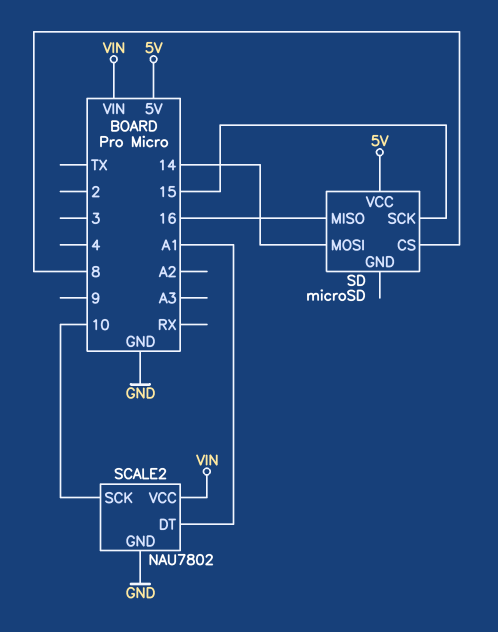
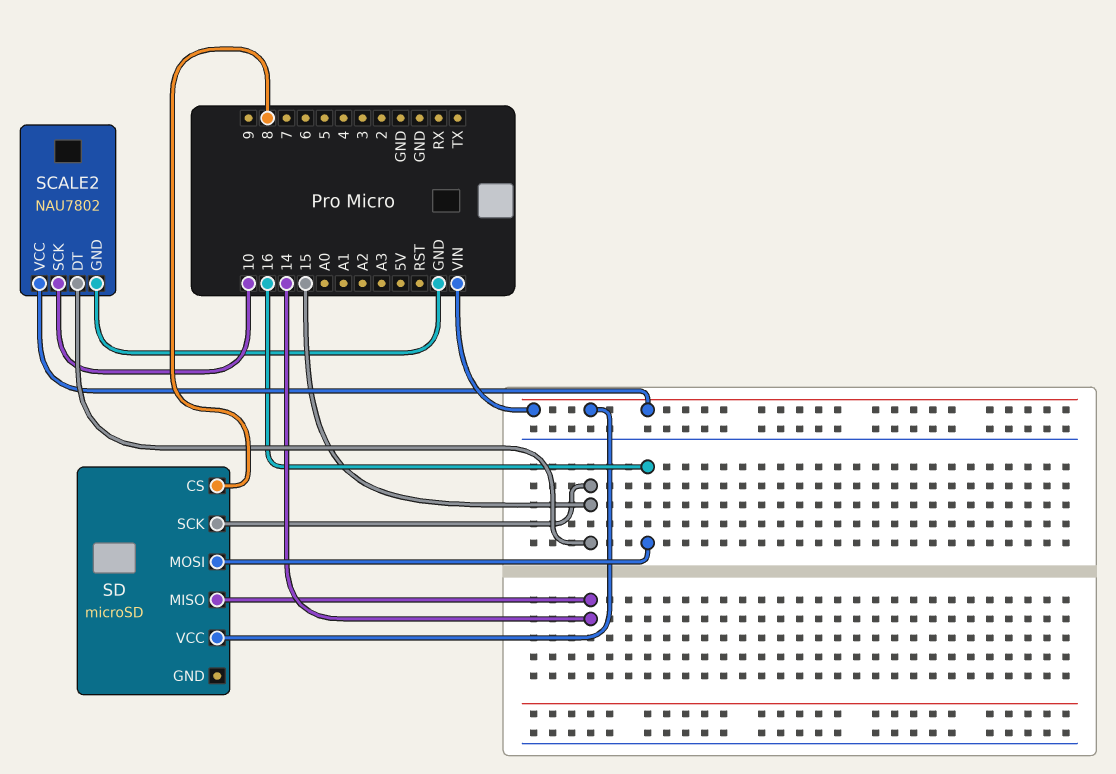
SCALE2 pin DT: A1 -> 15
SD pin MISO: 16 -> 14
SD pin MOSI: 14 -> 16
SD pin VCC: 5V -> VIN

